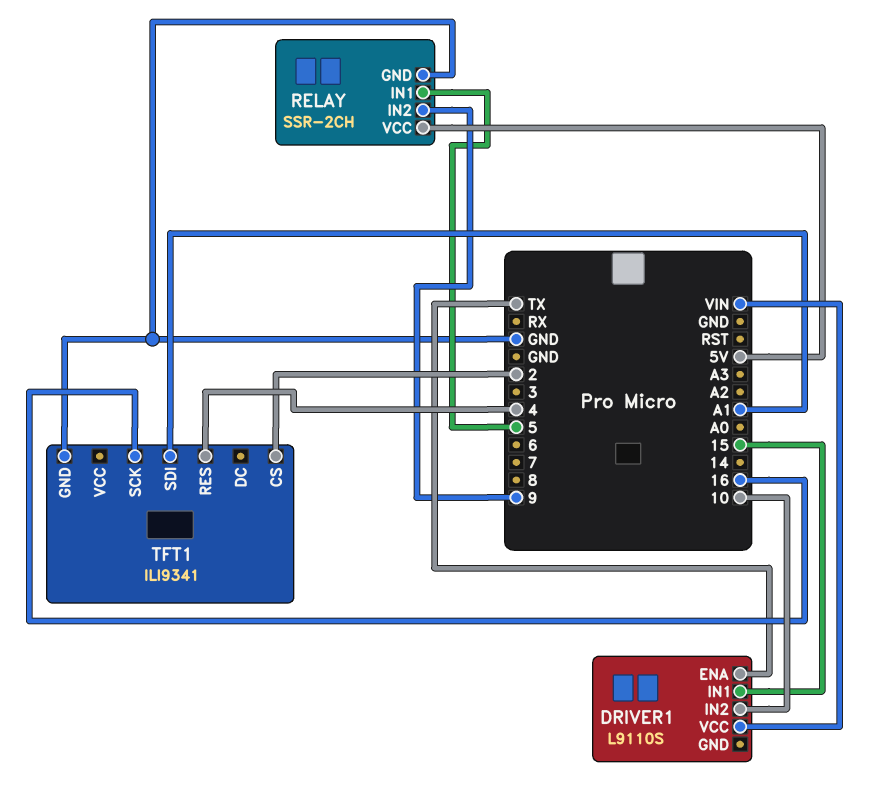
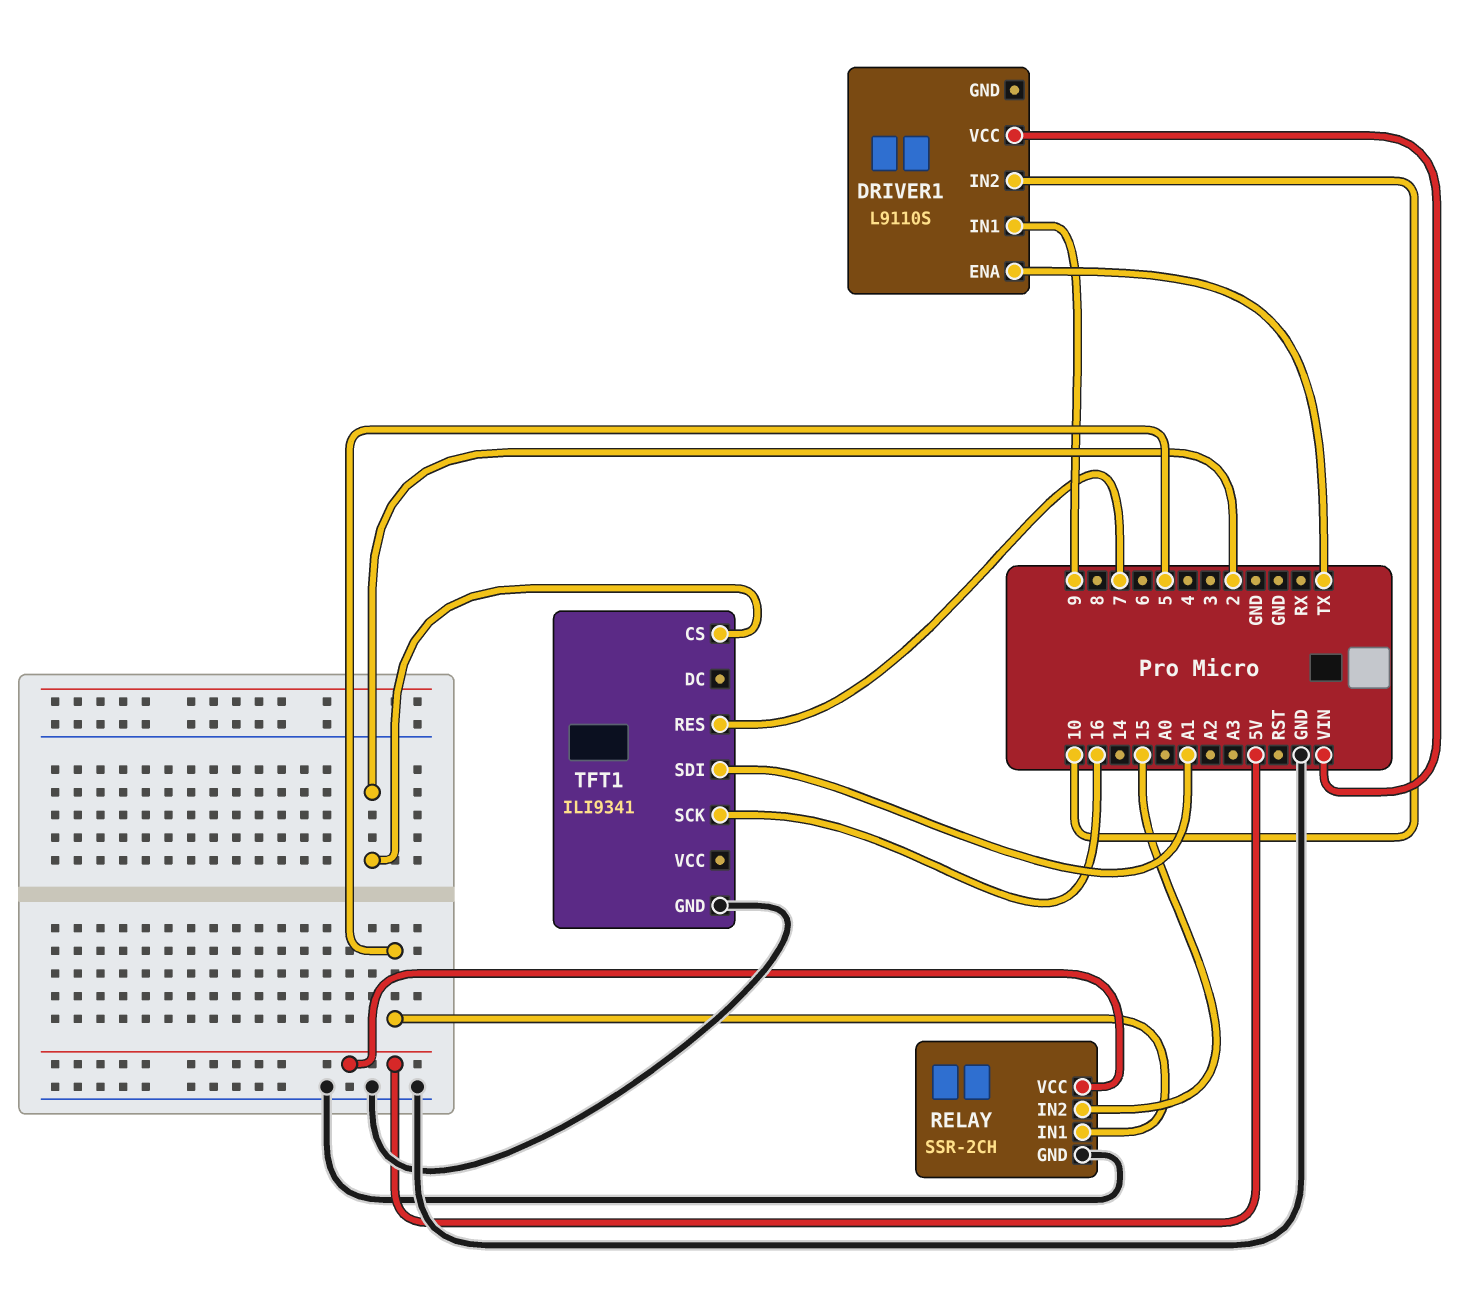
DRIVER1 pin IN1: 15 -> 9
RELAY pin IN2: 9 -> 15
TFT1 pin RES: 4 -> 7

